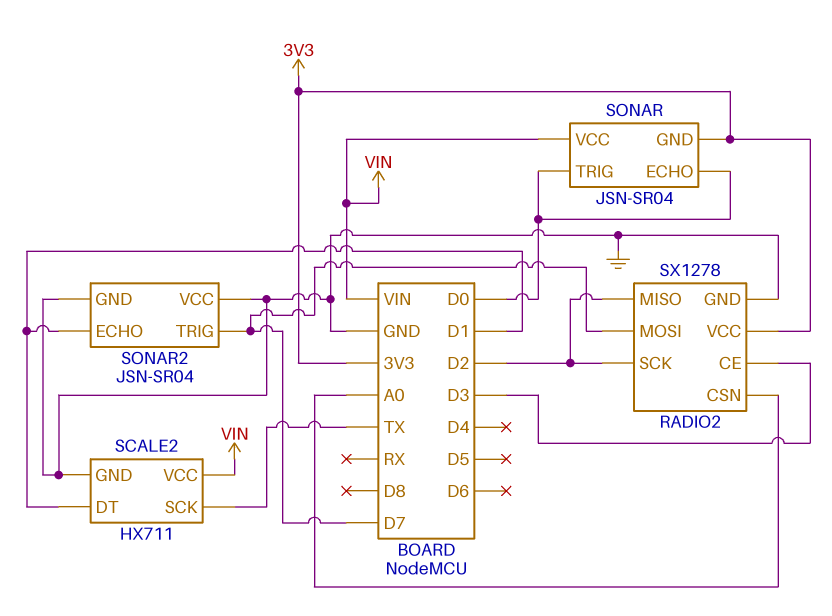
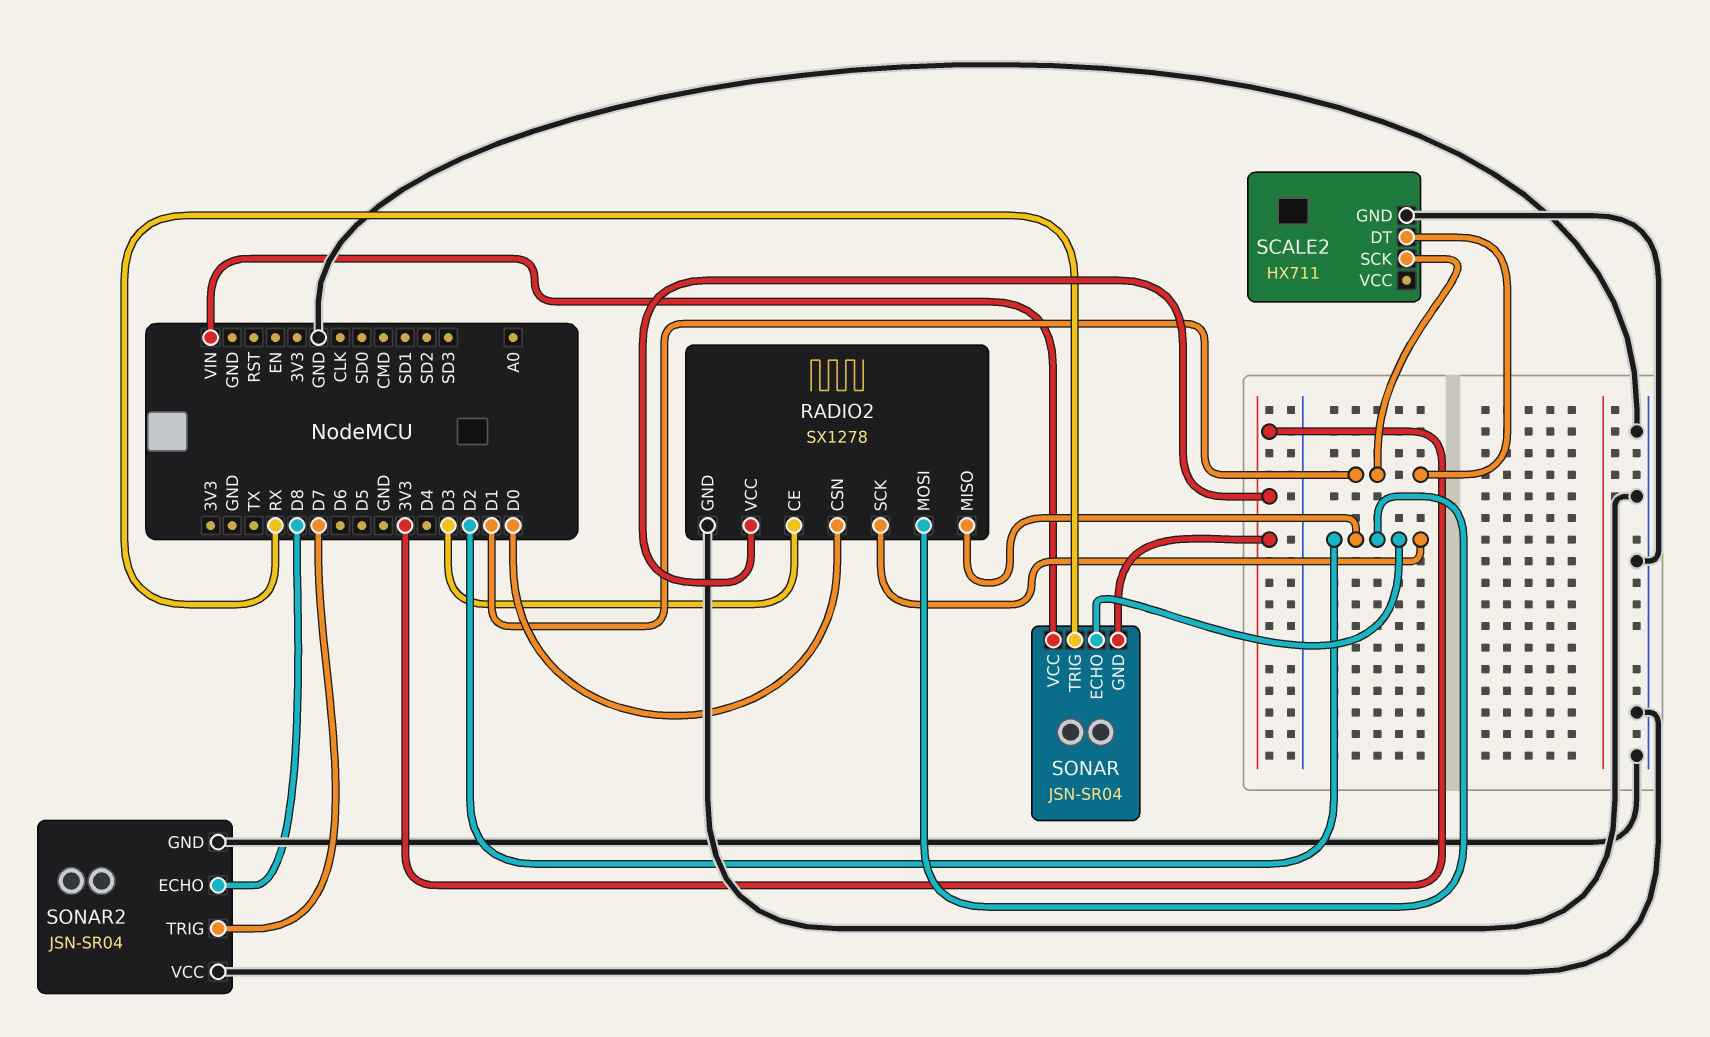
RADIO2 pin CSN: A0 -> D0
RADIO2 pin MOSI: D7 -> D2
SCALE2 pin SCK: TX -> D1
SCALE2 pin VCC: VIN -> none
SONAR pin ECHO: D0 -> D2
SONAR pin TRIG: D0 -> RX
SONAR2 pin ECHO: D1 -> D8

